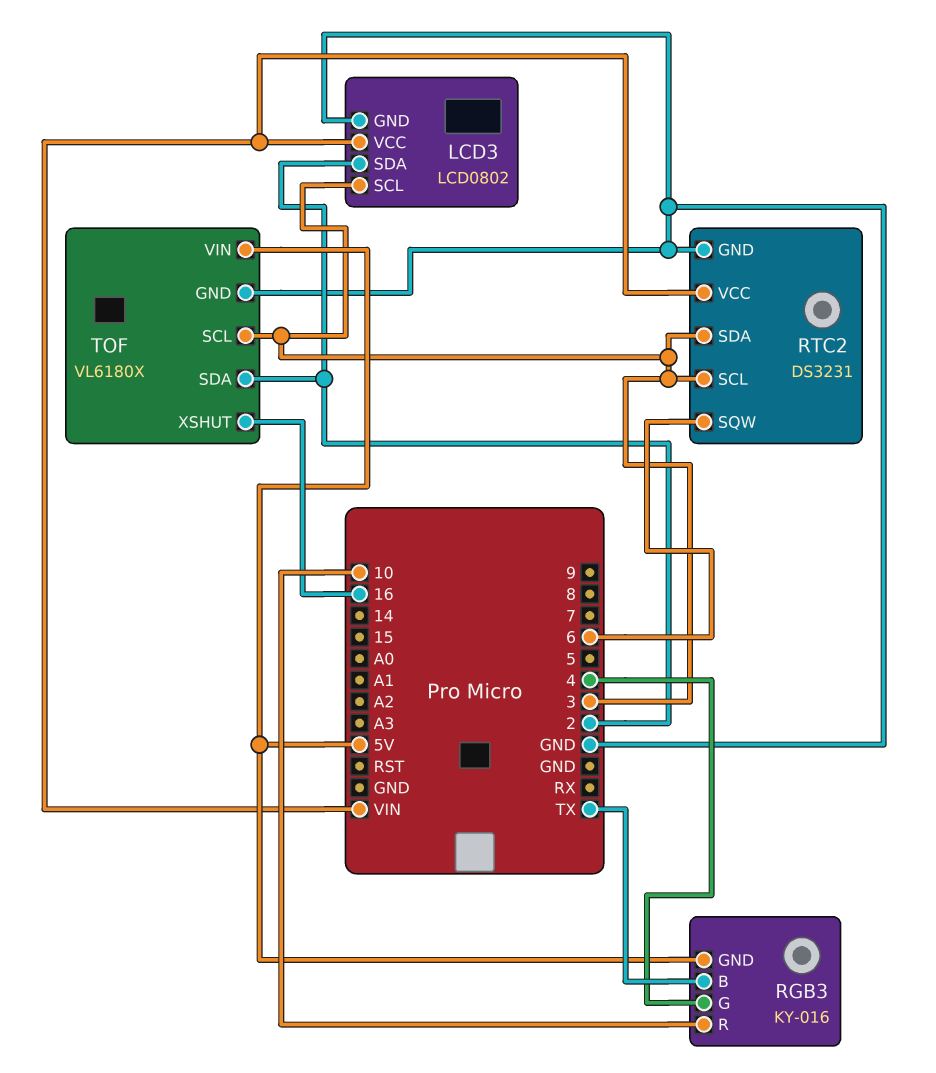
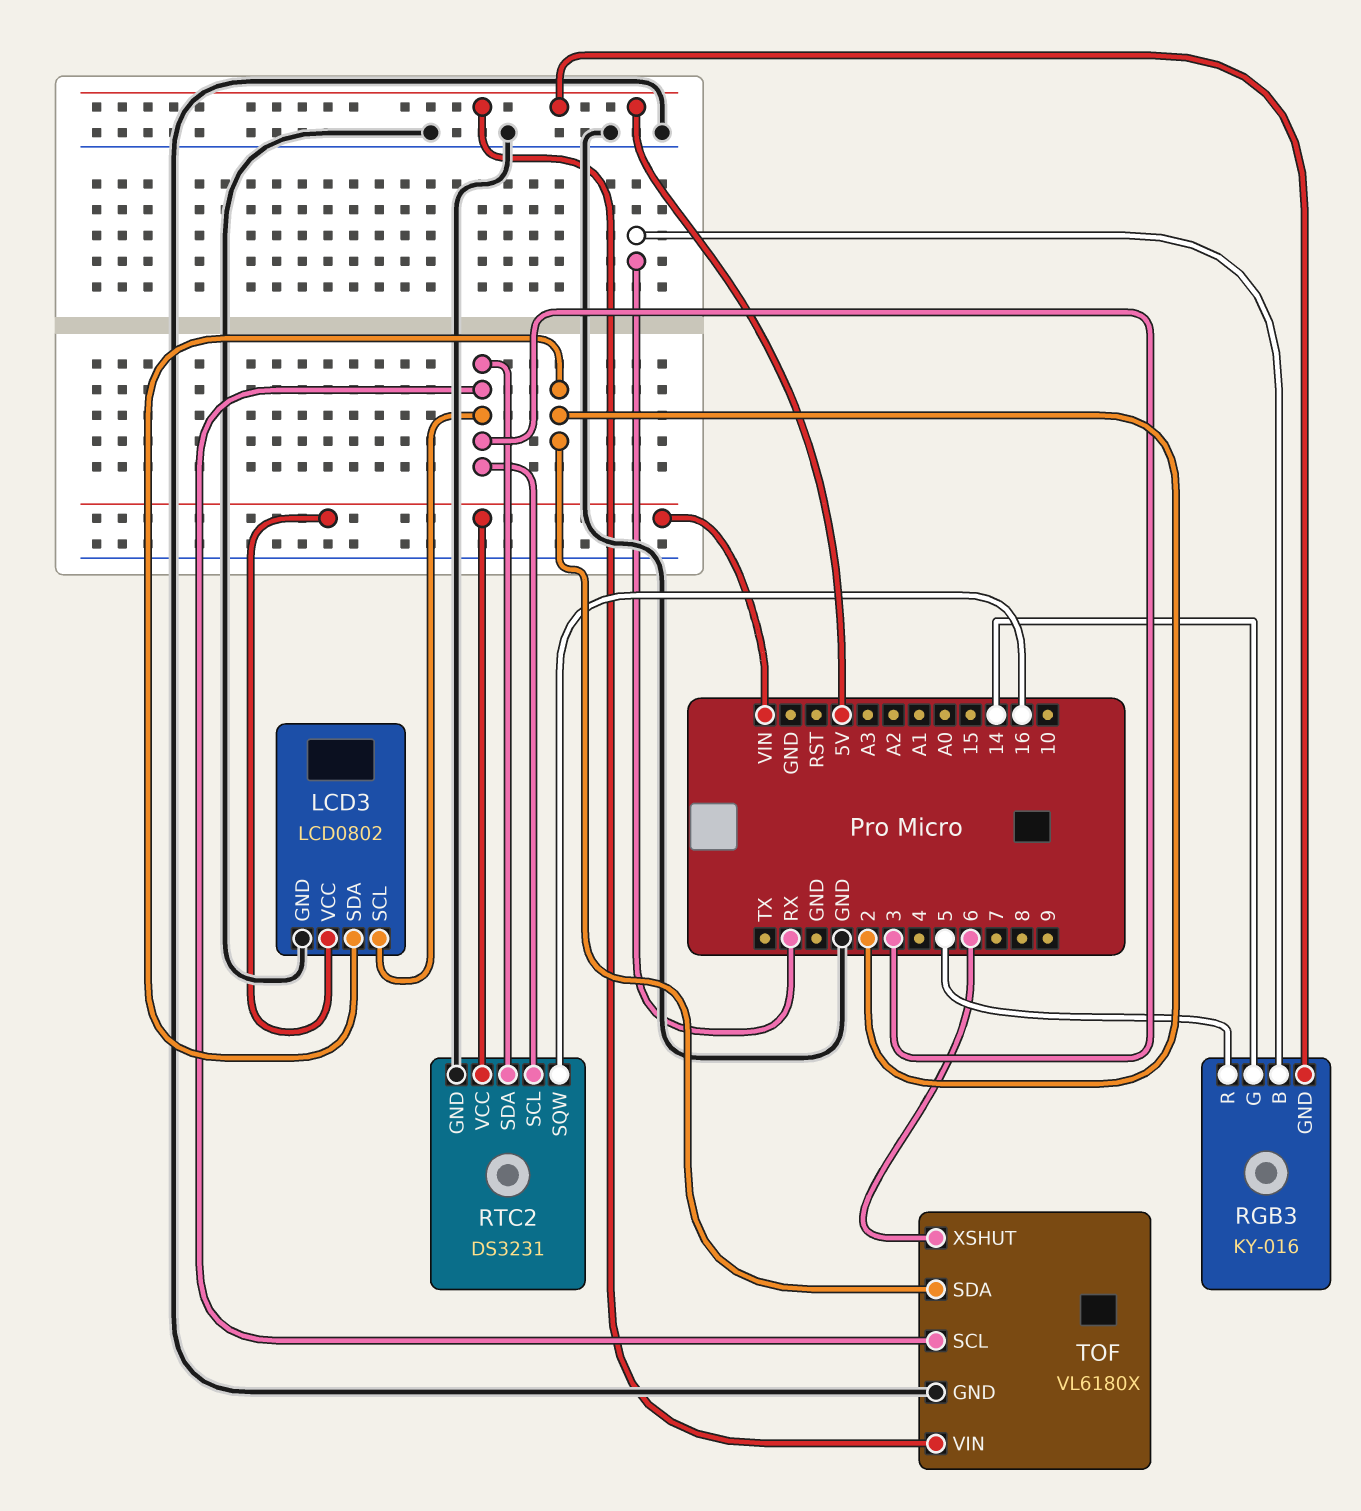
RGB3 pin B: TX -> RX
RGB3 pin G: 4 -> 14
RGB3 pin R: 10 -> 5
RTC2 pin SQW: 6 -> 16
TOF pin XSHUT: 16 -> 6

